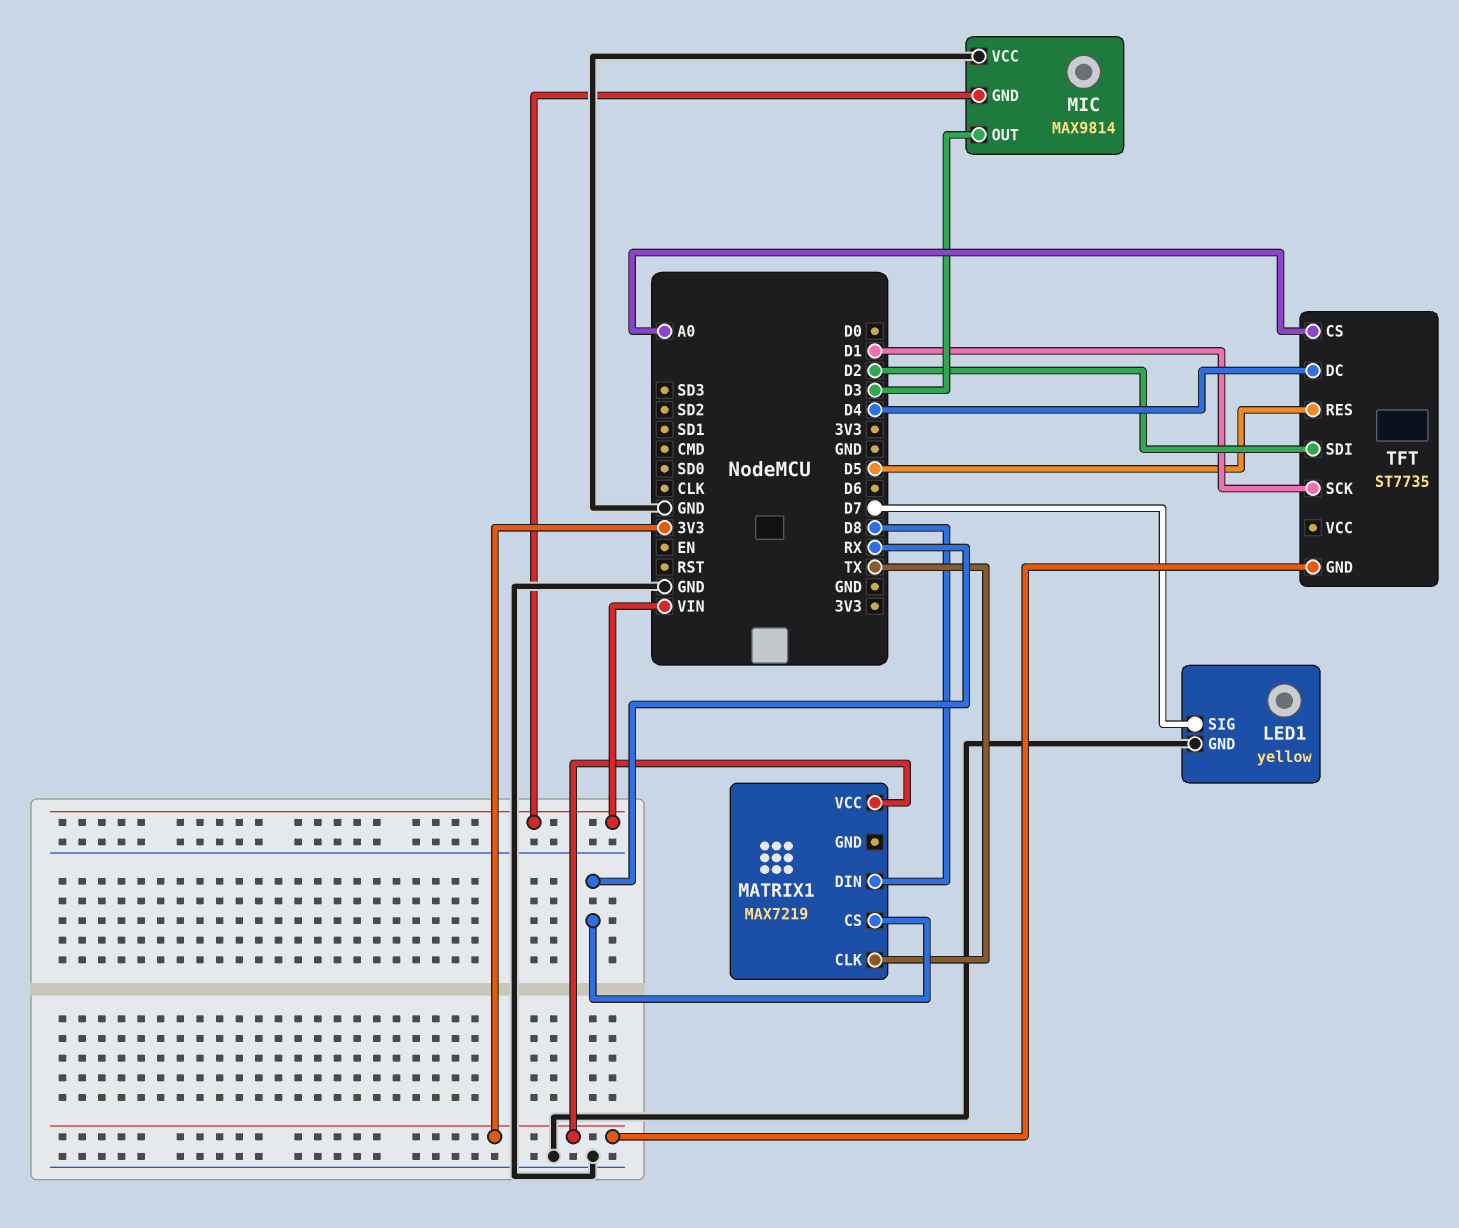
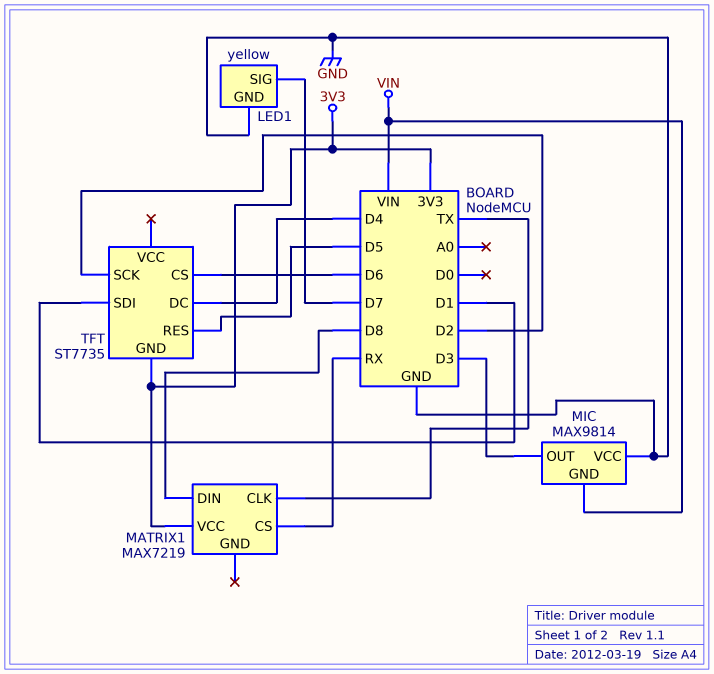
TFT pin CS: A0 -> D6
TFT pin SCK: D1 -> D2
TFT pin SDI: D2 -> D1

